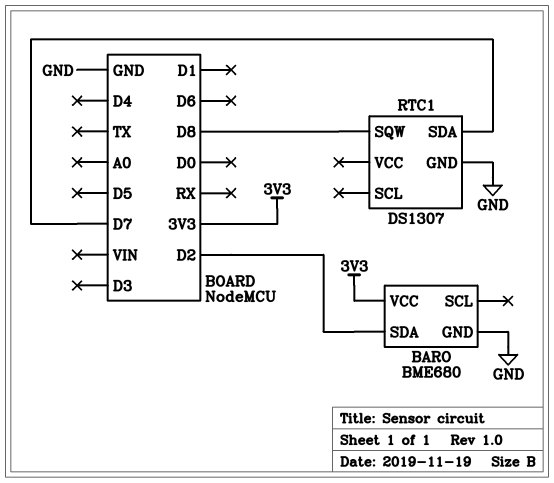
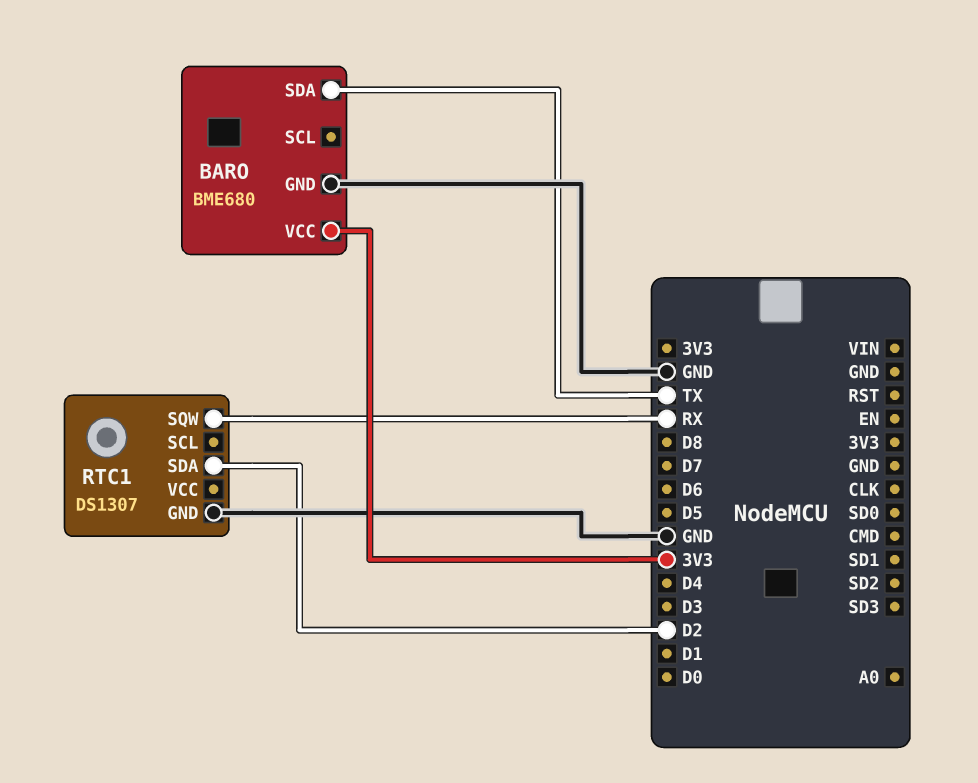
BARO pin SDA: D2 -> TX
RTC1 pin SDA: D7 -> D2
RTC1 pin SQW: D8 -> RX

